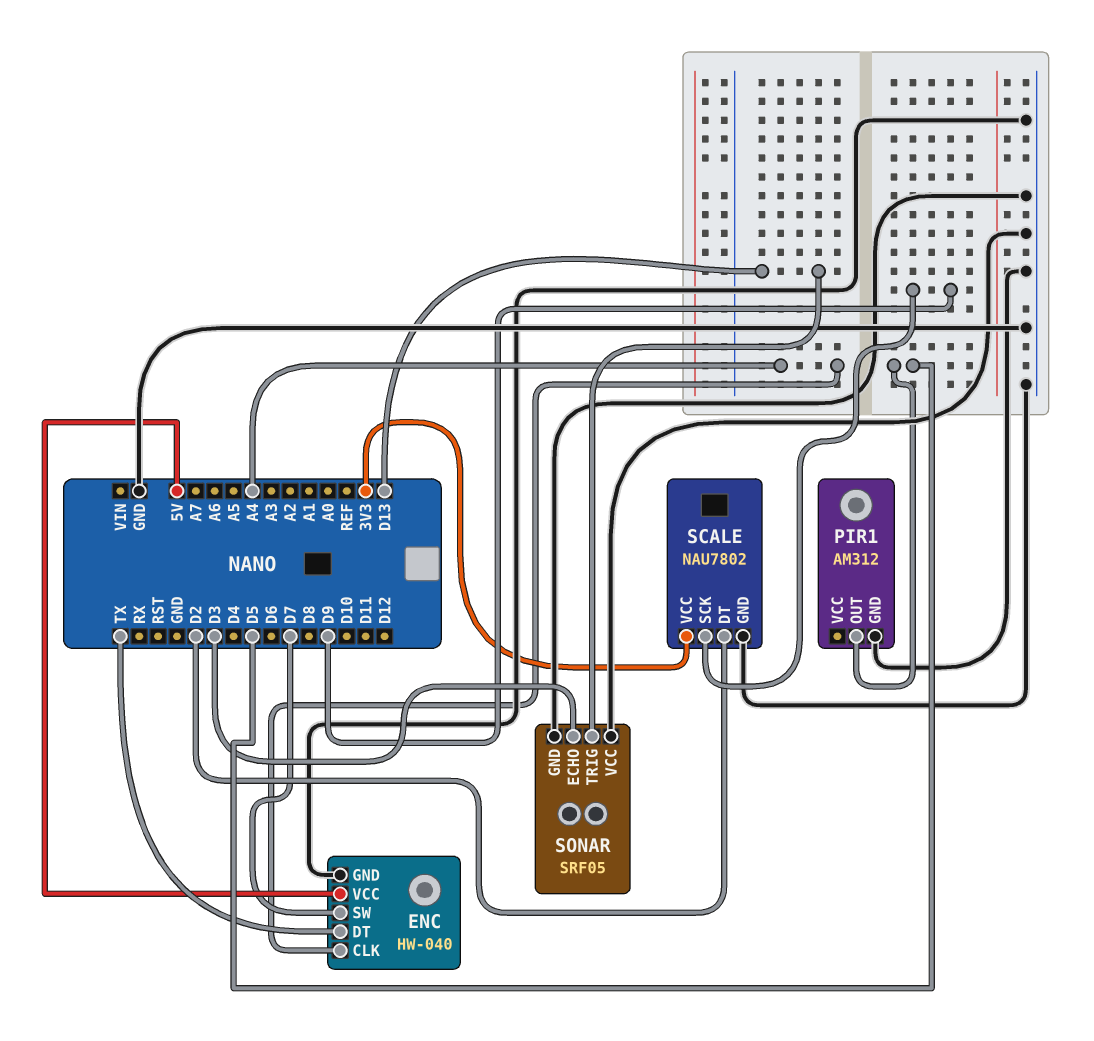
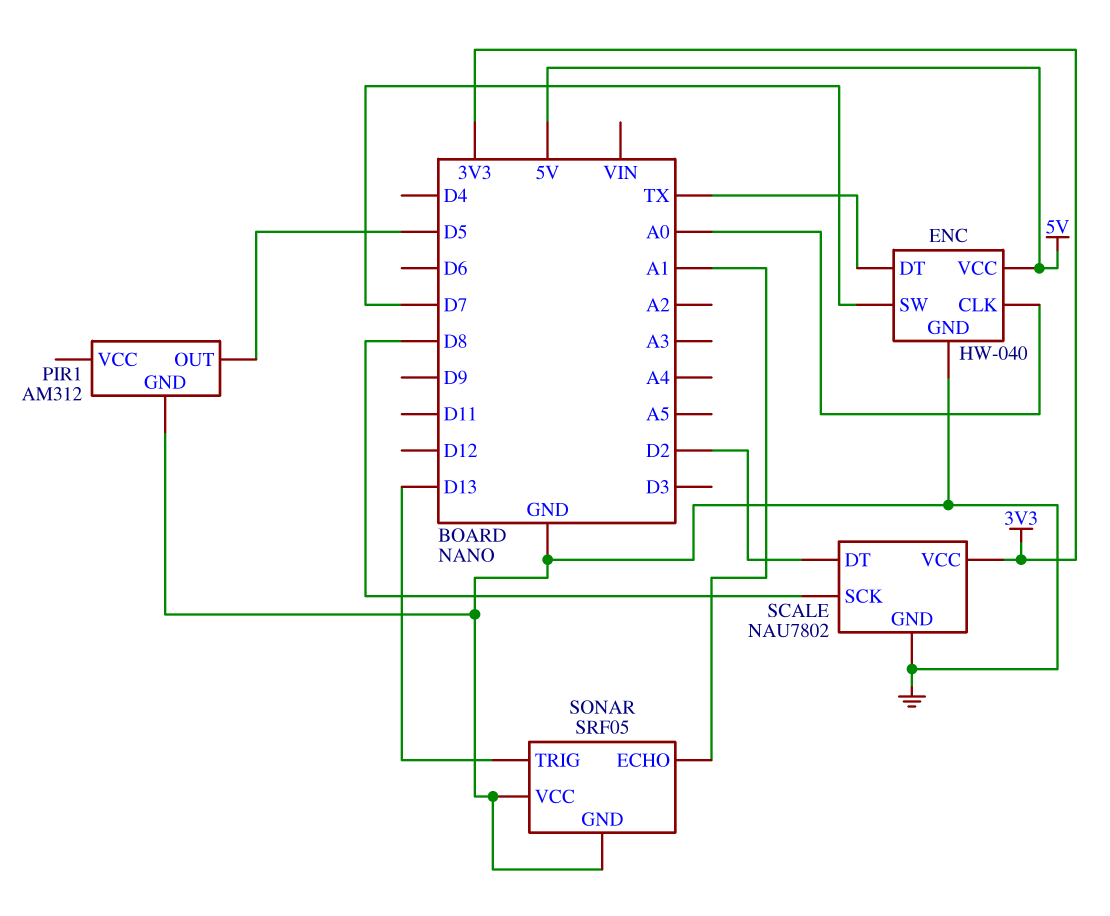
ENC pin CLK: A4 -> A0
SCALE pin SCK: D9 -> D8
SONAR pin ECHO: D3 -> A1

